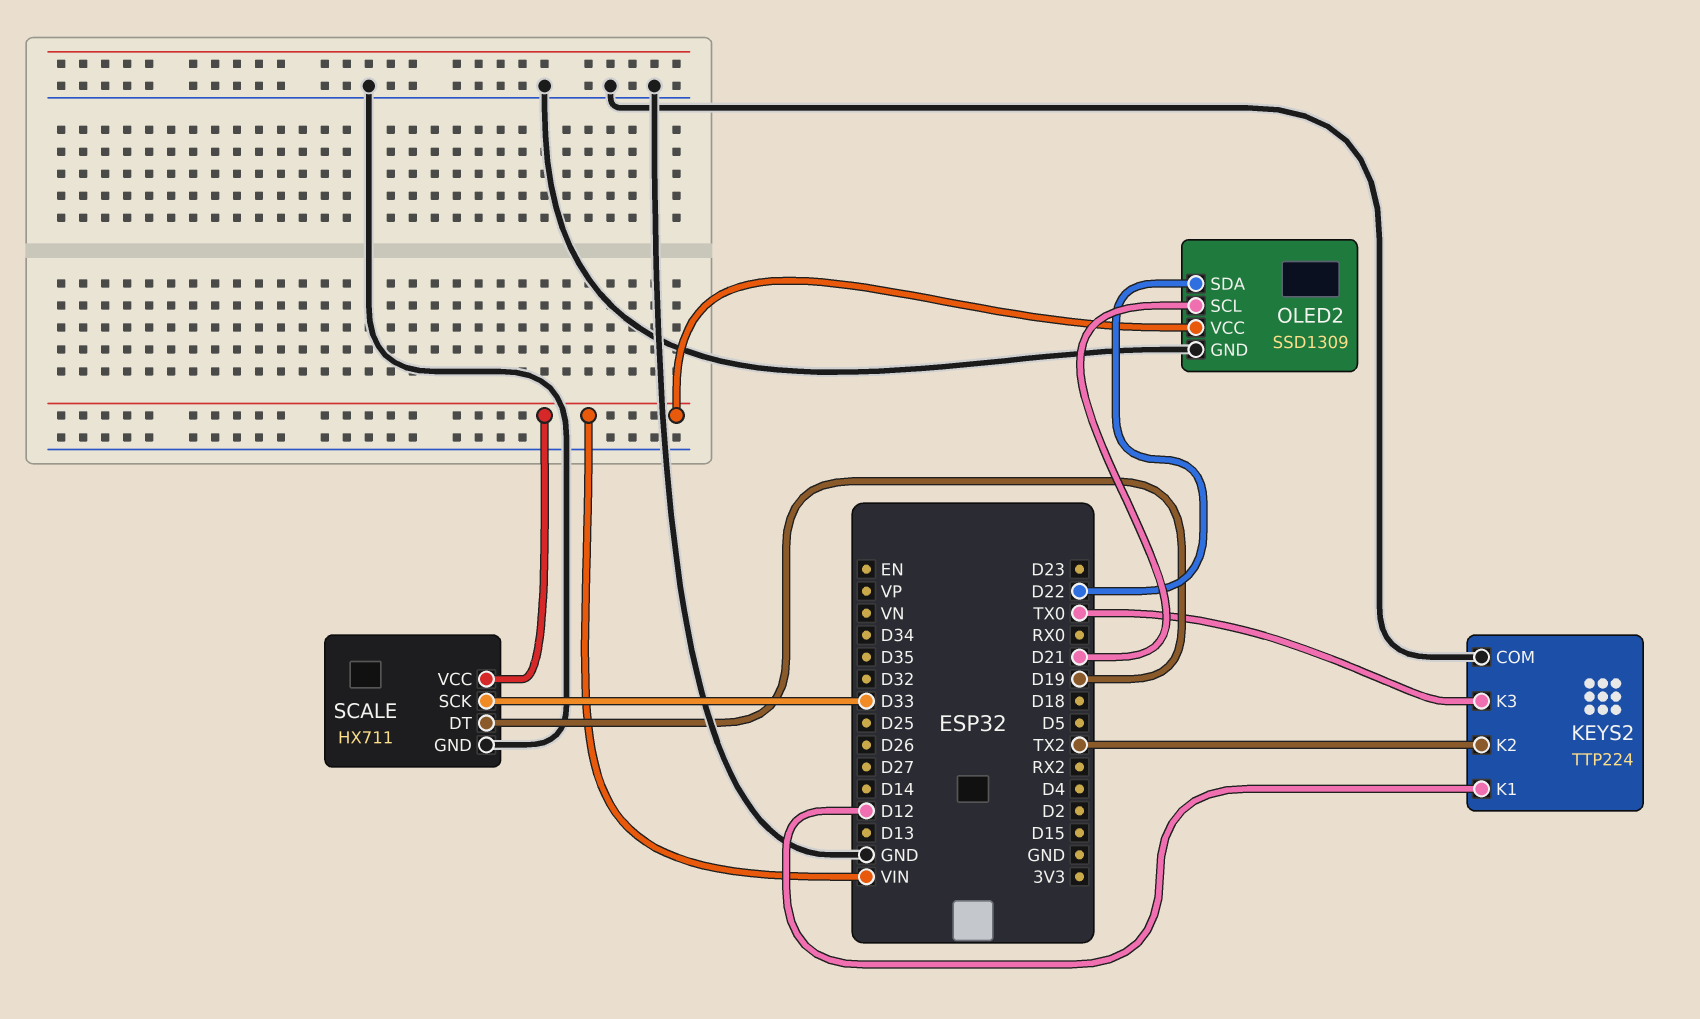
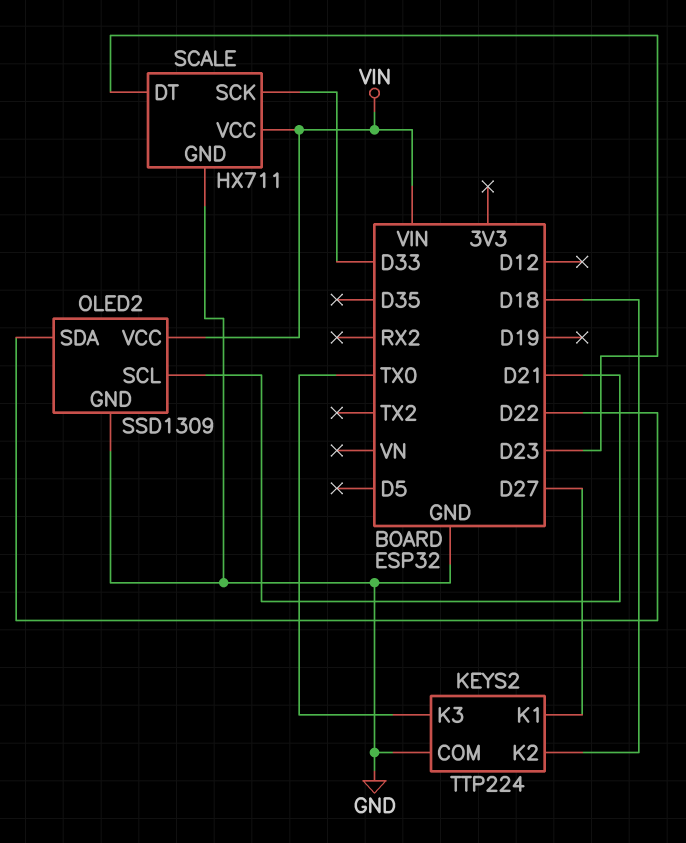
KEYS2 pin K1: D12 -> D27
KEYS2 pin K2: TX2 -> D18
SCALE pin DT: D19 -> D23

